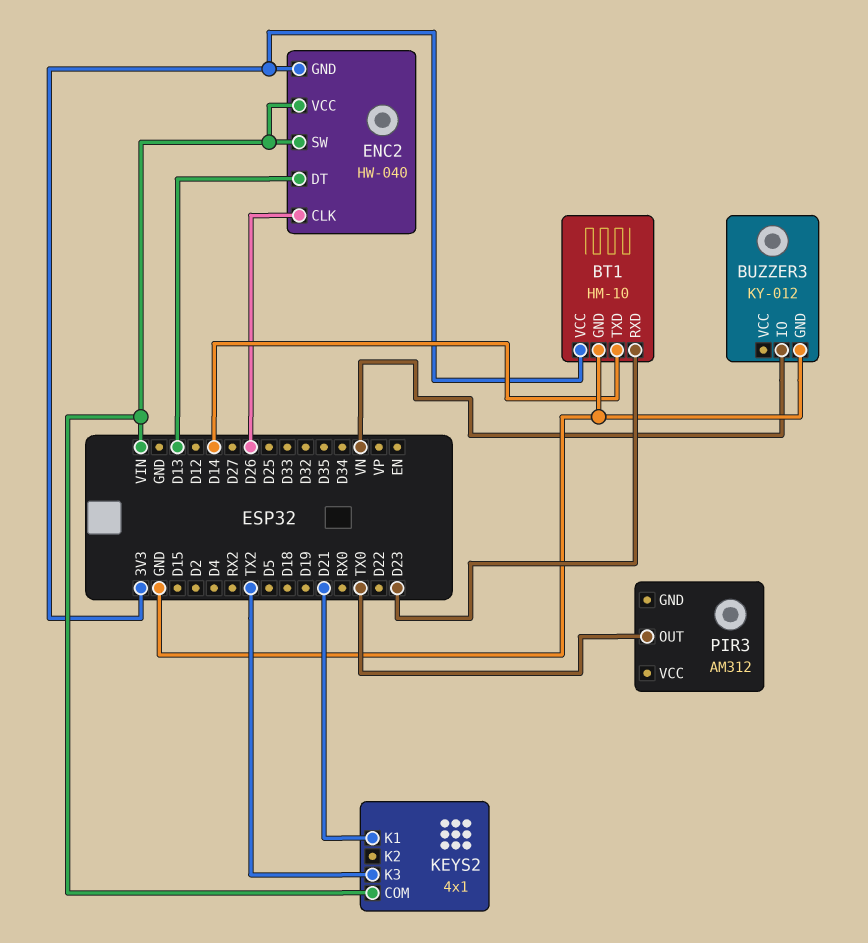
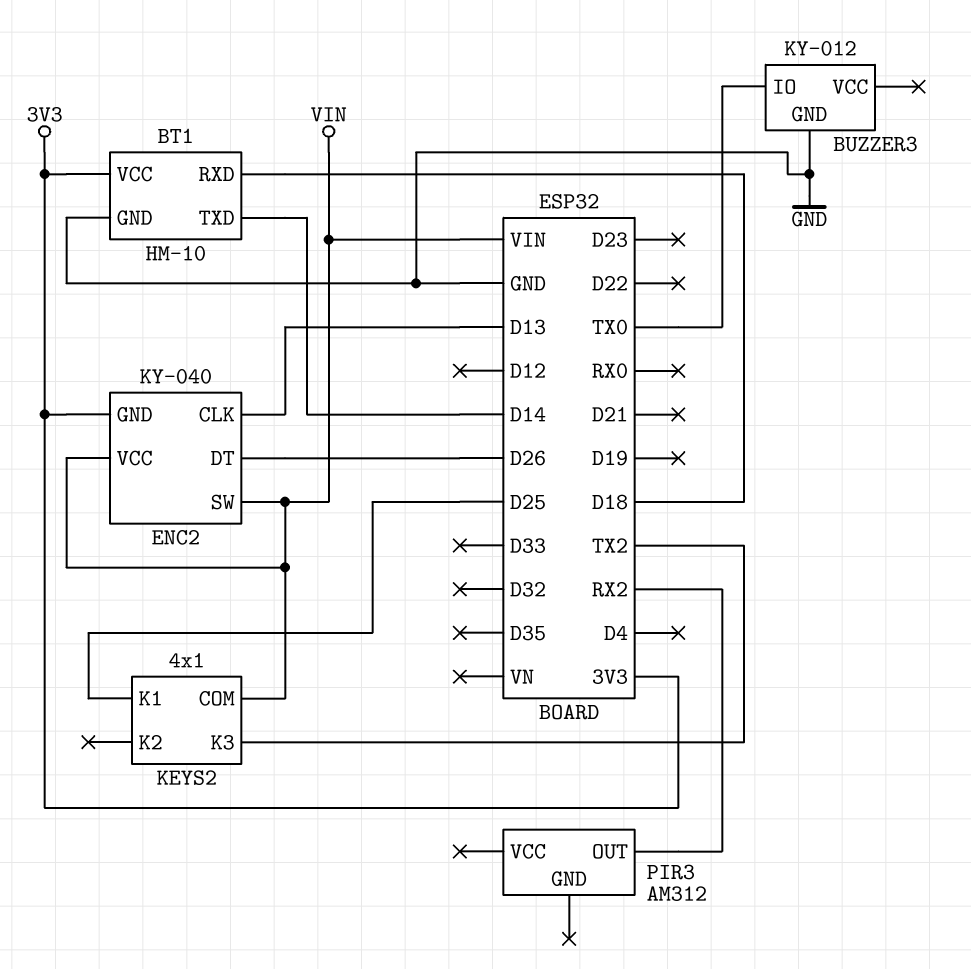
BT1 pin RXD: D23 -> D18
BUZZER3 pin IO: VN -> TX0
ENC2: HW-040 -> KY-040
ENC2 pin CLK: D26 -> D13
ENC2 pin DT: D13 -> D26
KEYS2 pin K1: D21 -> D25
PIR3 pin OUT: TX0 -> RX2

